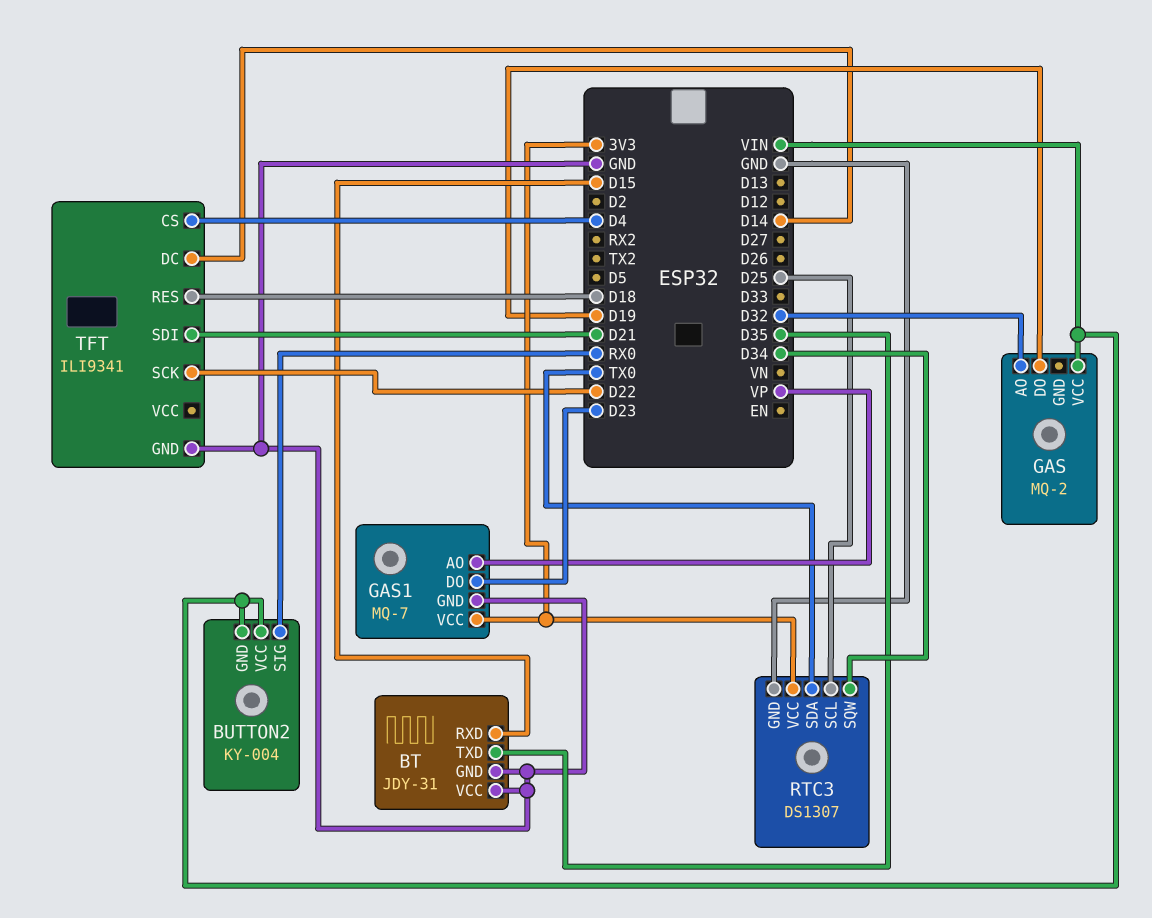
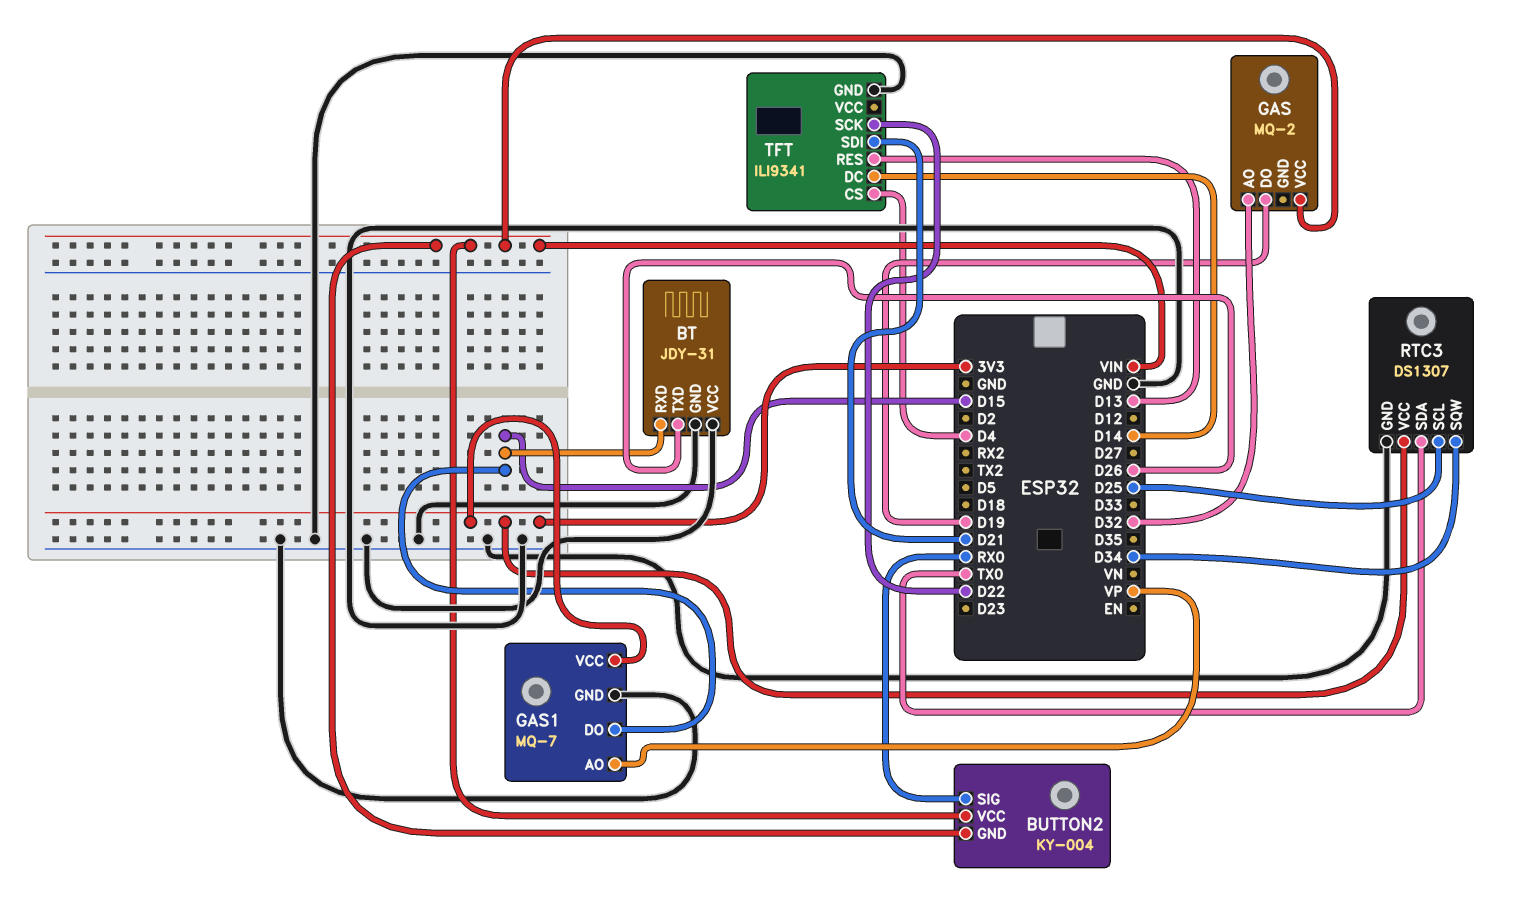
BT pin TXD: D35 -> D26
GAS1 pin DO: D23 -> D15
TFT pin RES: D18 -> D13

